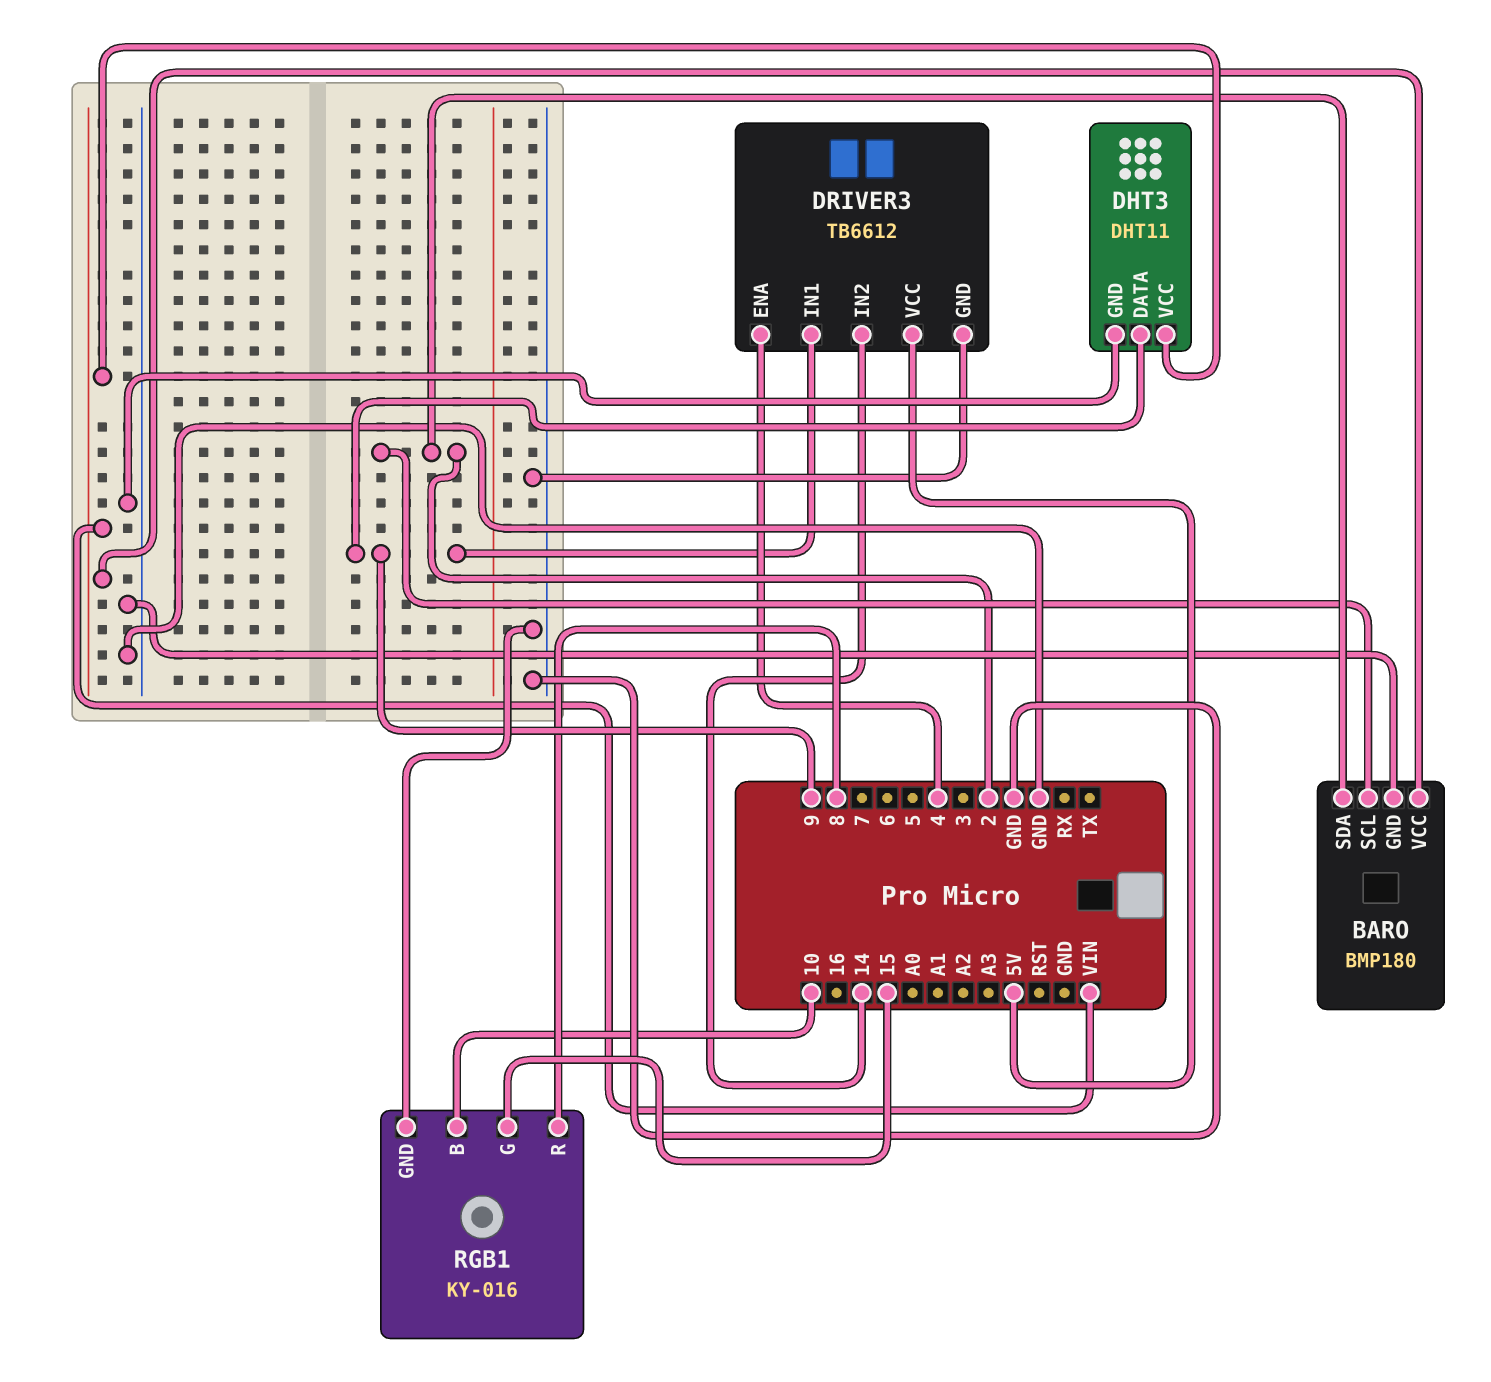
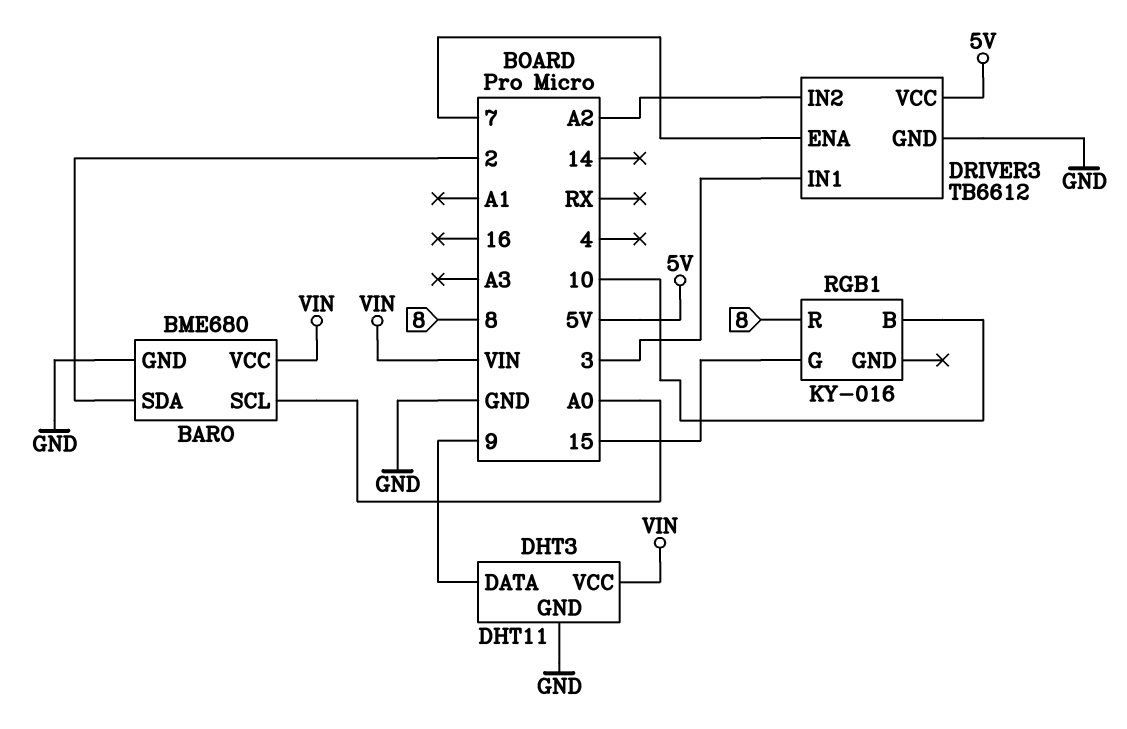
BARO: BMP180 -> BME680
BARO pin SCL: 2 -> A0
DRIVER3 pin ENA: 4 -> 7
DRIVER3 pin IN1: 9 -> 3
DRIVER3 pin IN2: 14 -> A2
RGB1 pin GND: GND -> none

